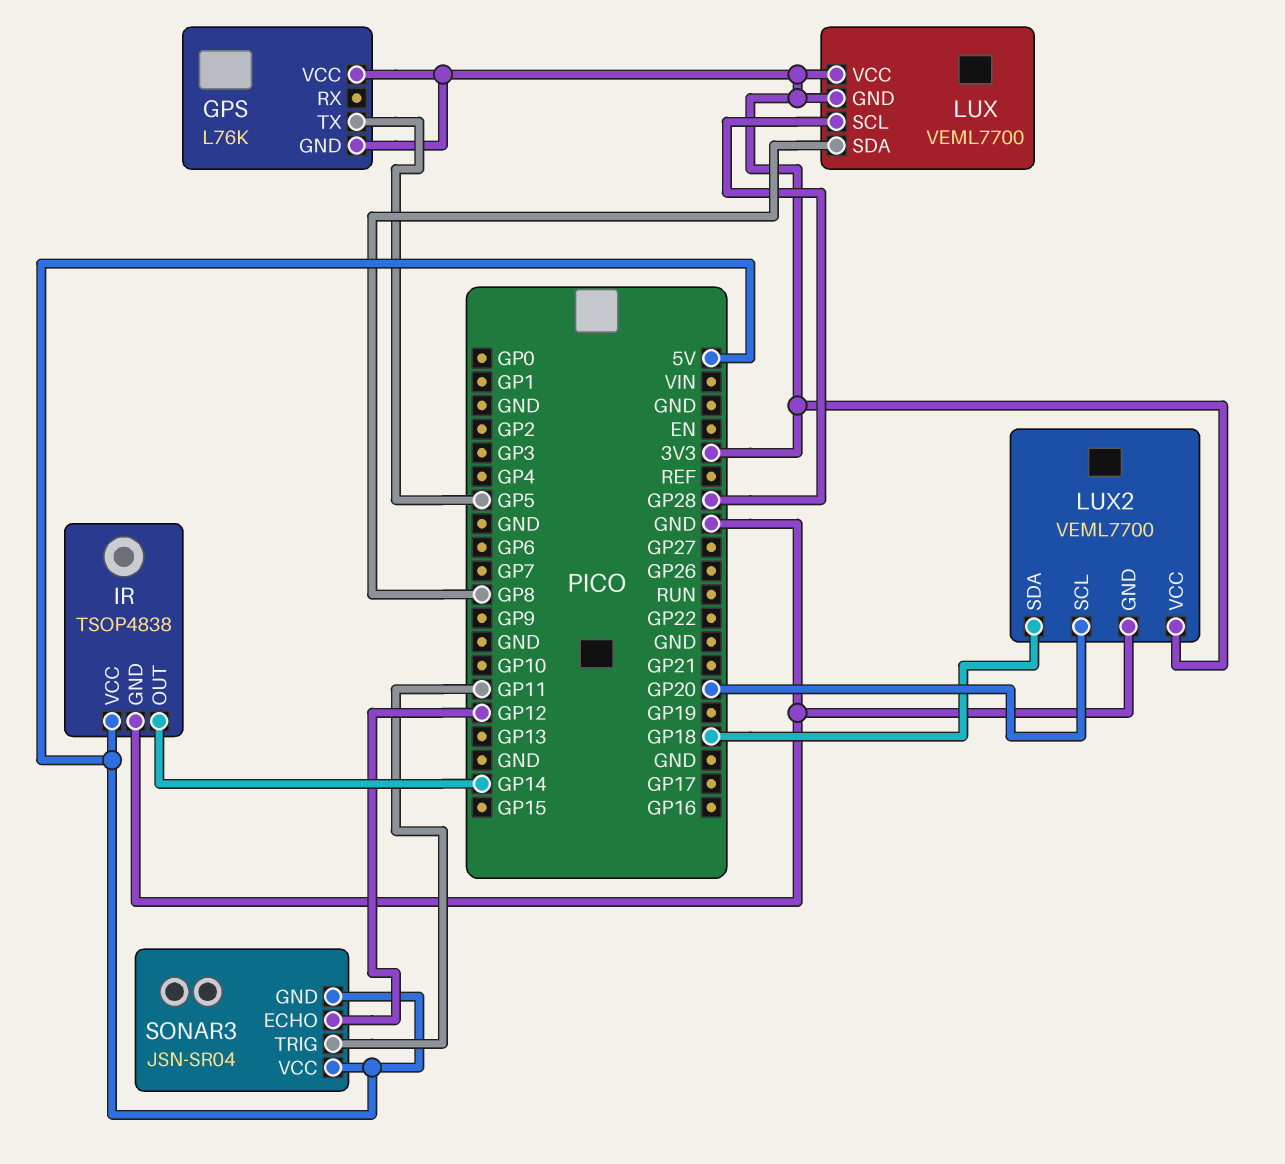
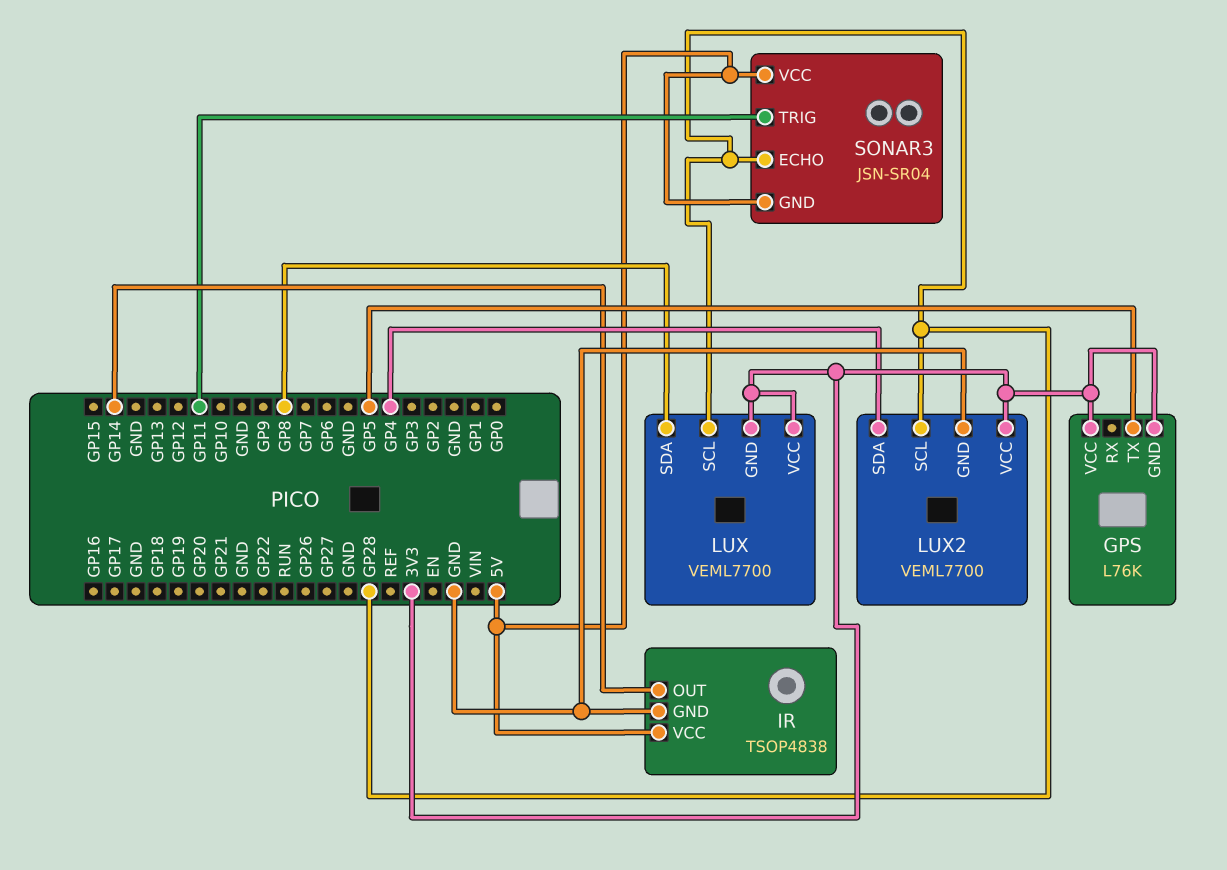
LUX2 pin SCL: GP20 -> GP28
LUX2 pin SDA: GP18 -> GP4
SONAR3 pin ECHO: GP12 -> GP28

